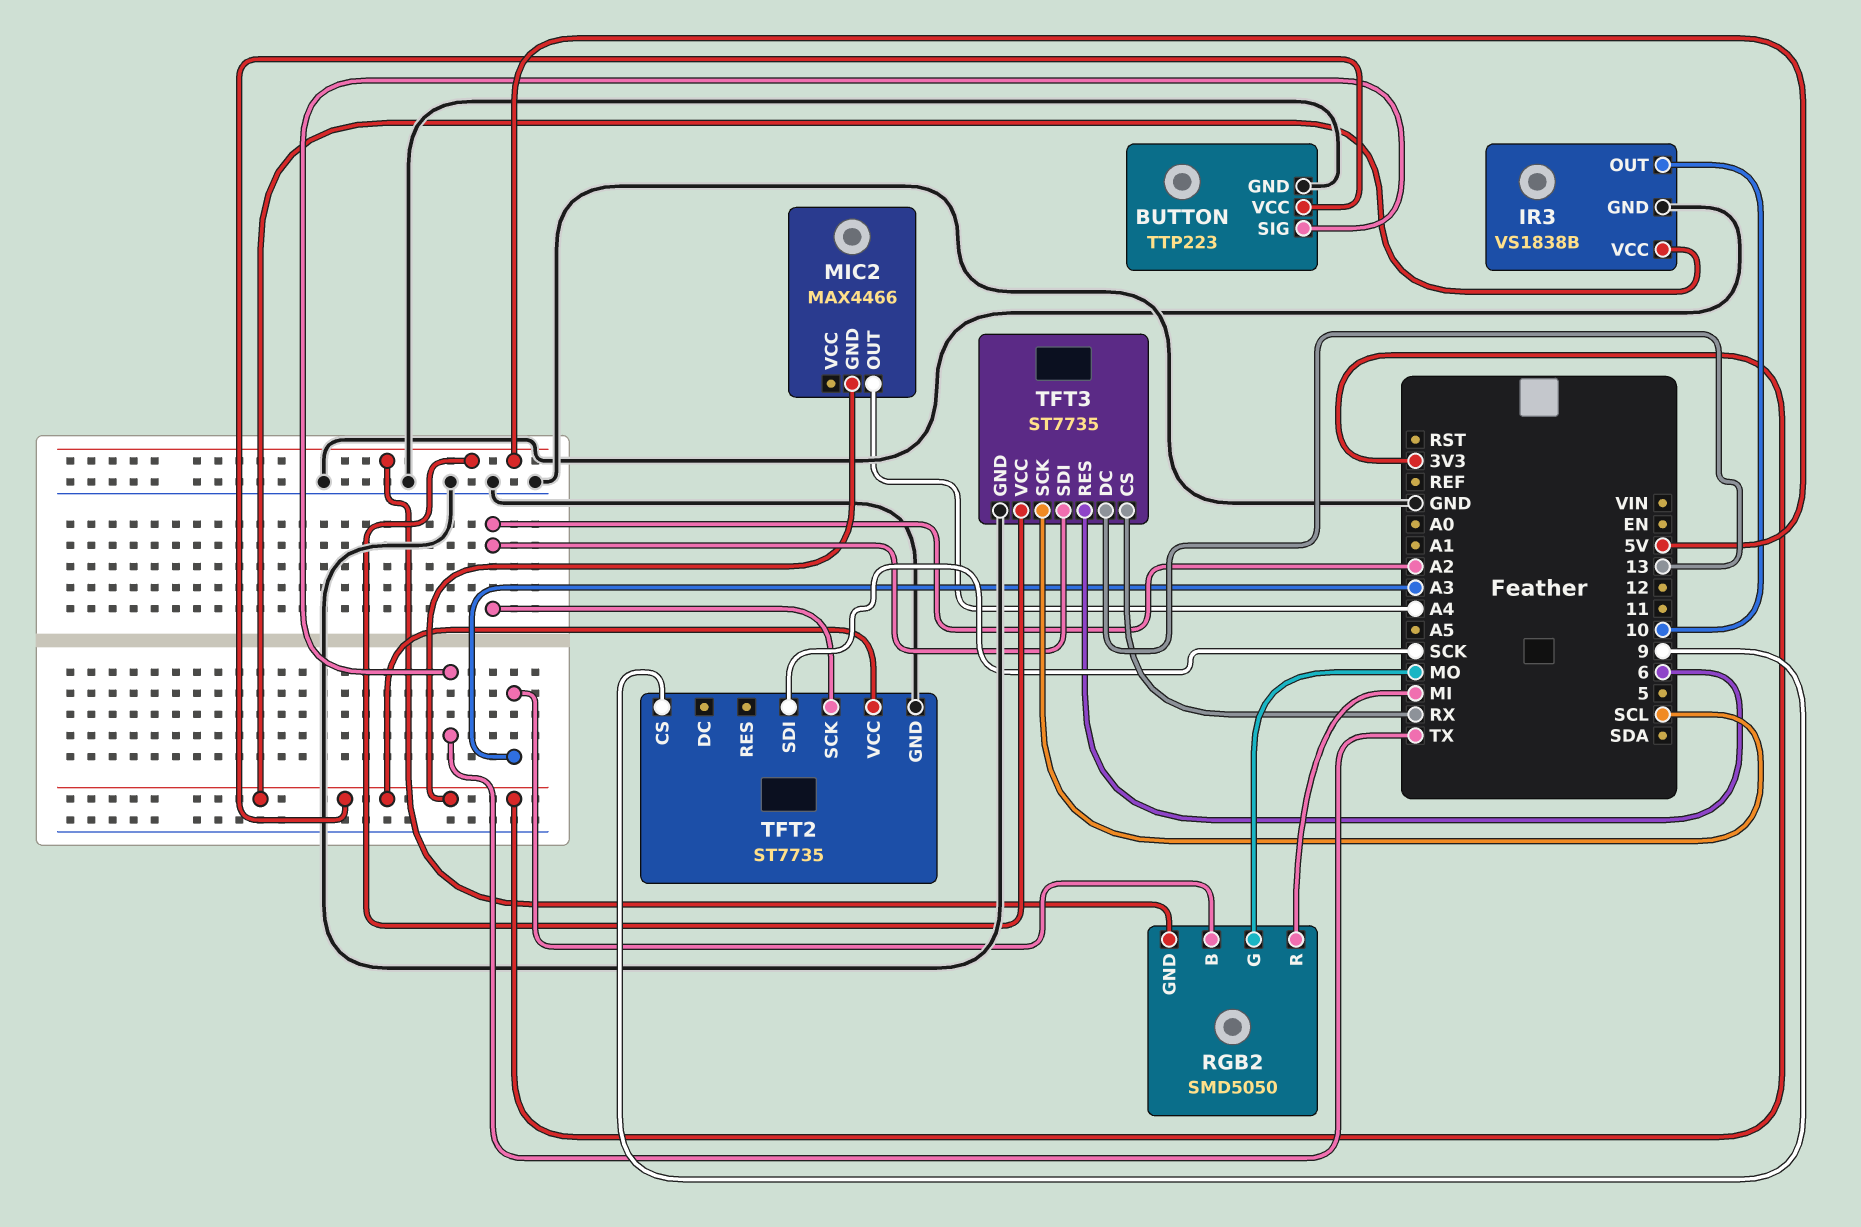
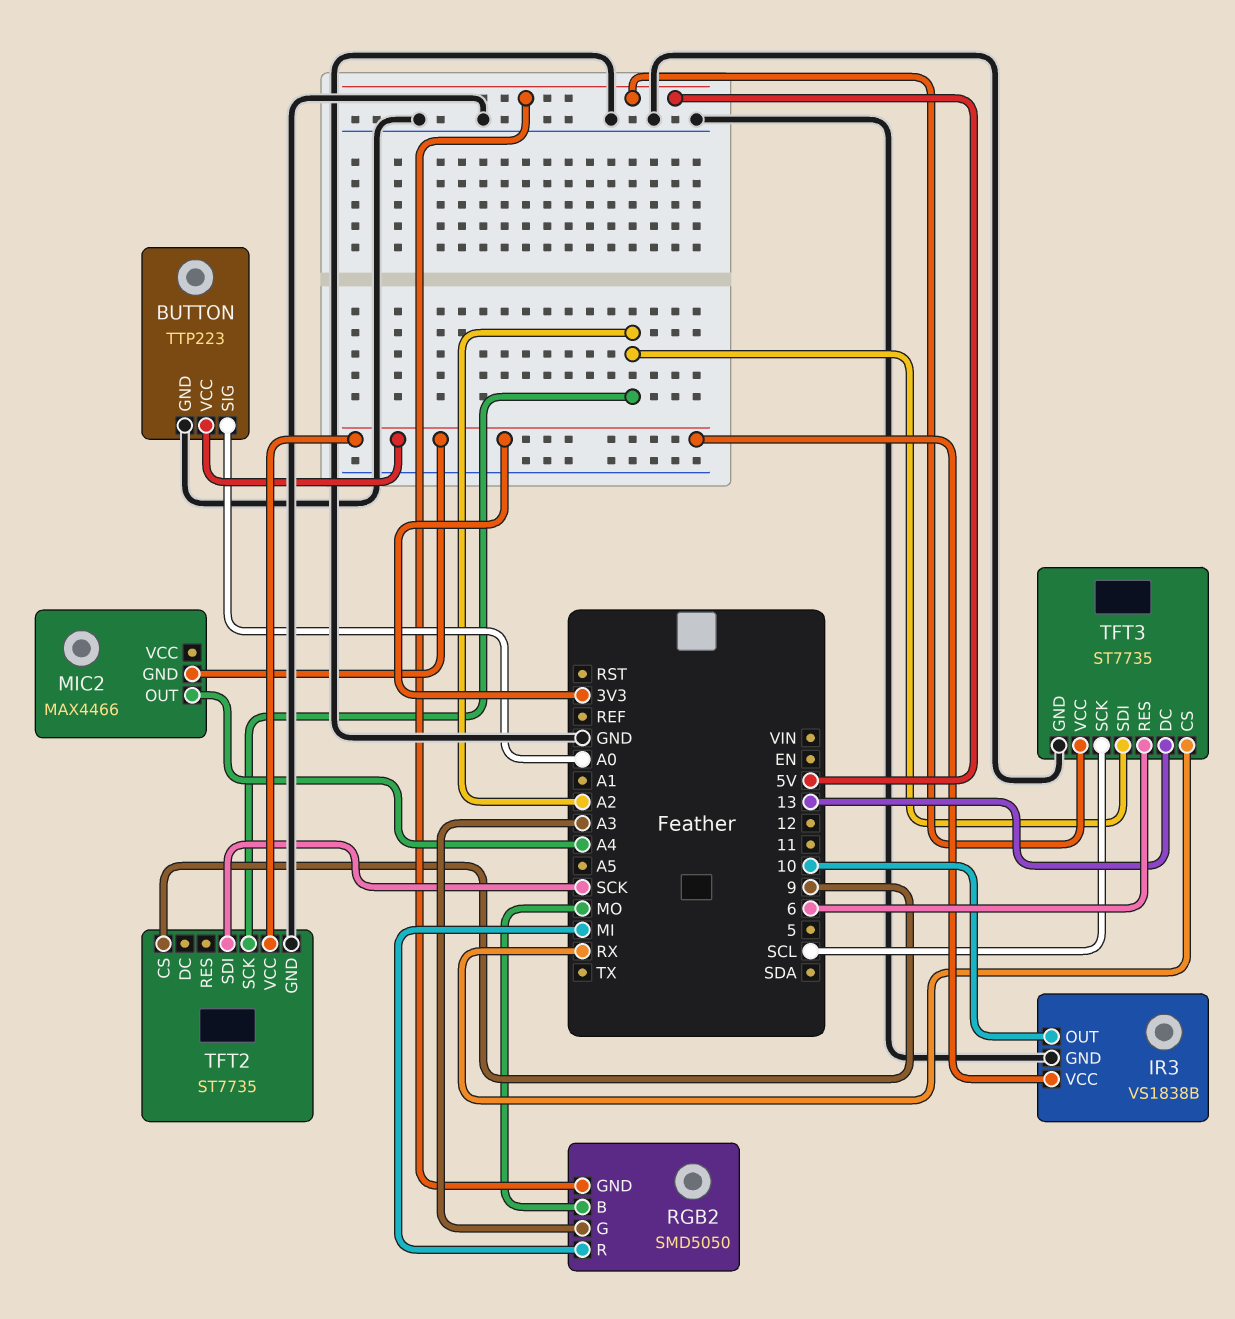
BUTTON pin SIG: TX -> A0
RGB2 pin B: A3 -> MO
RGB2 pin G: MO -> A3

